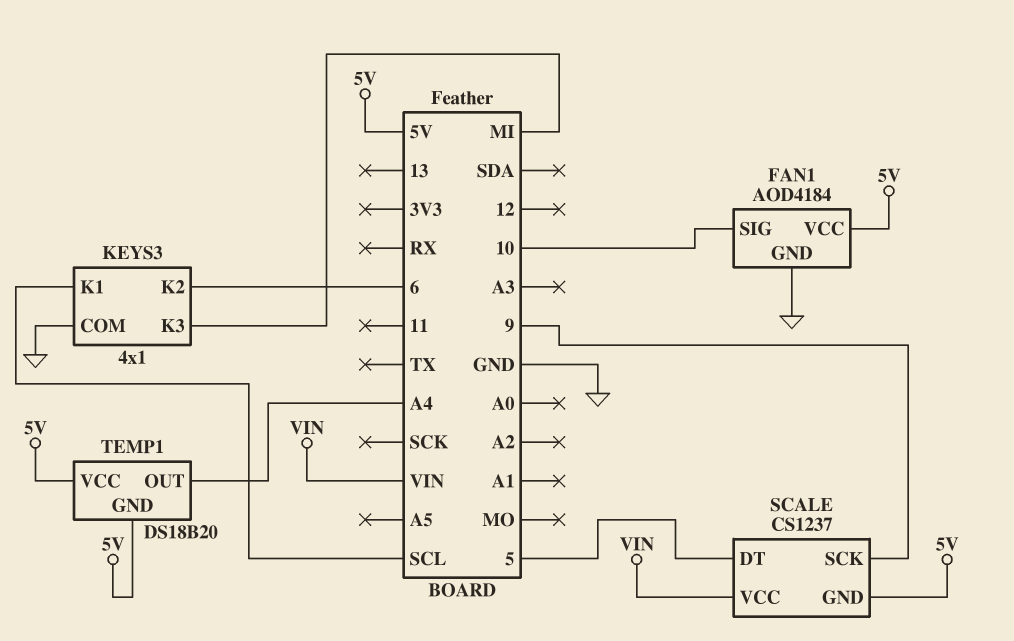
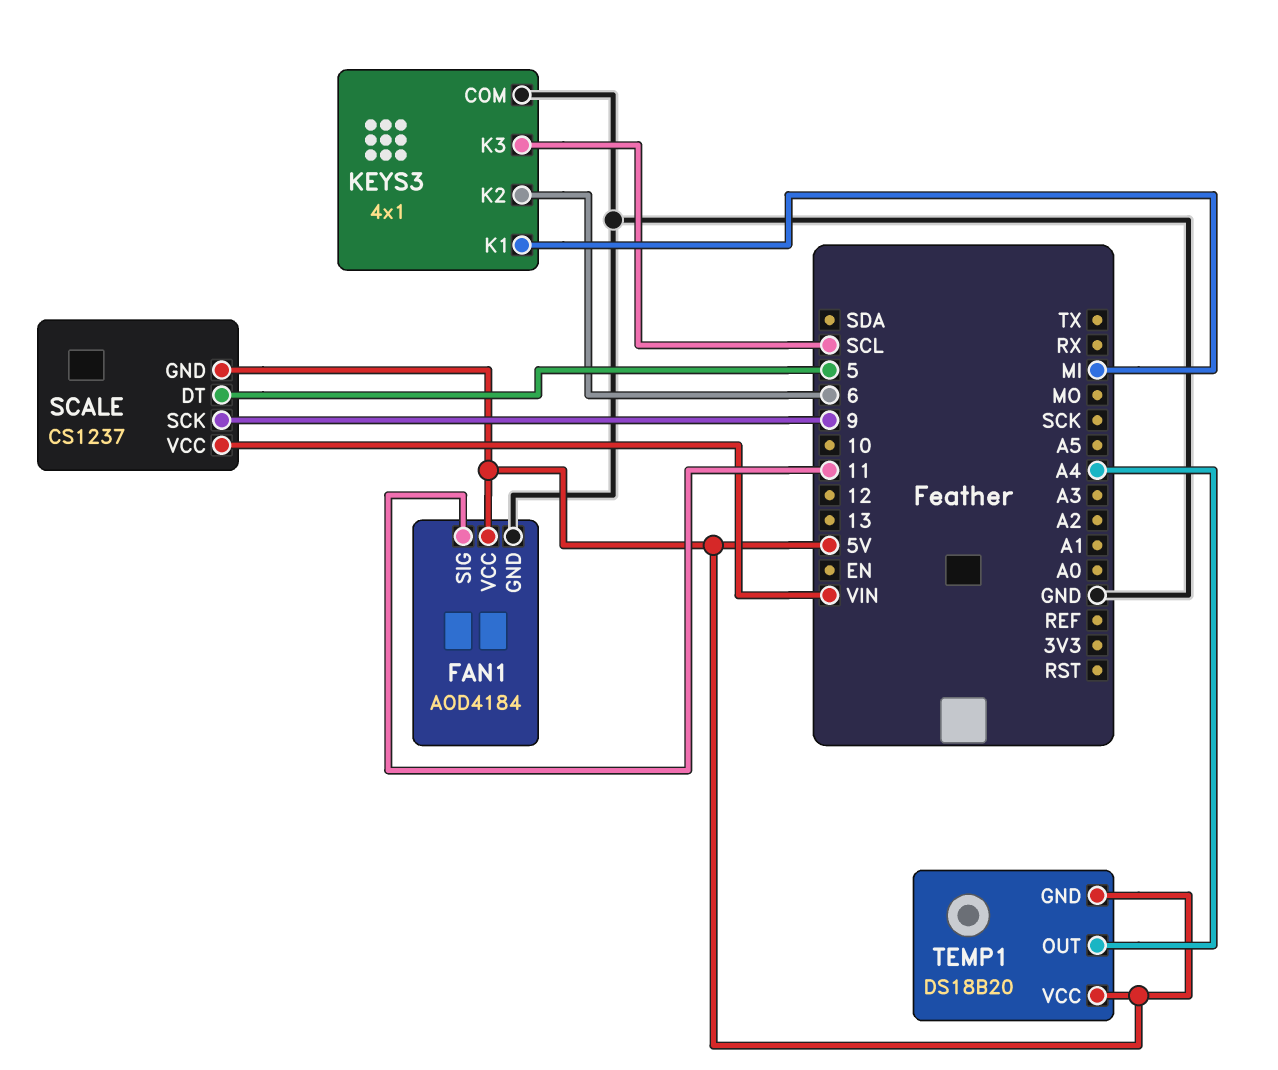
FAN1 pin SIG: 10 -> 11
KEYS3 pin K1: SCL -> MI
KEYS3 pin K3: MI -> SCL

